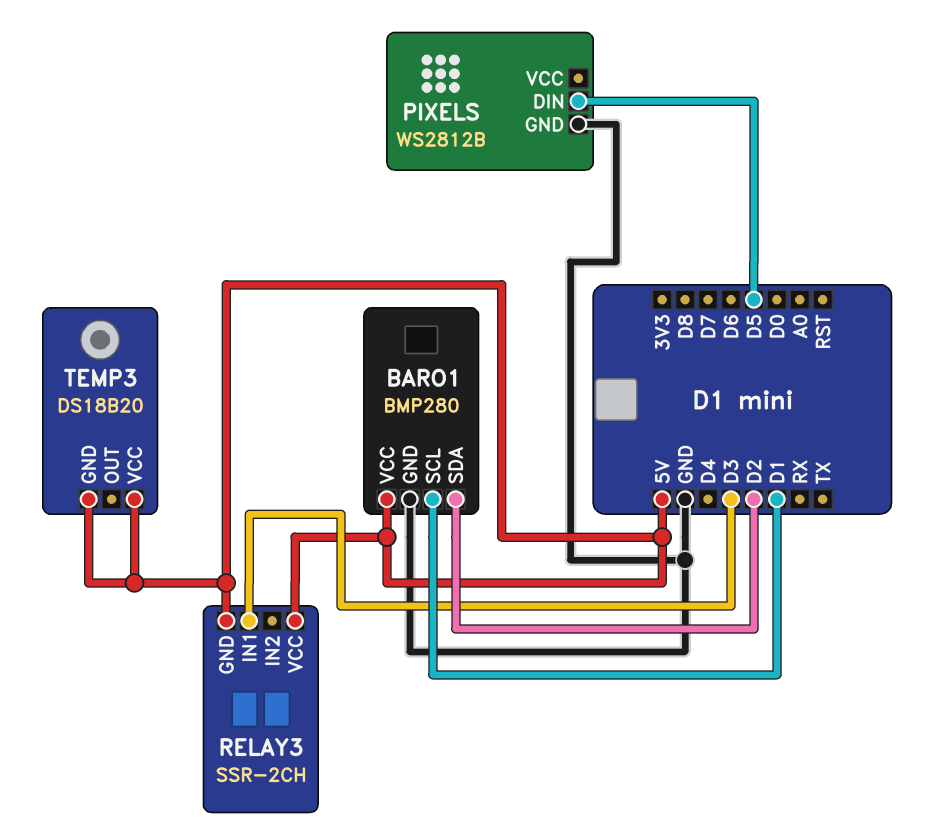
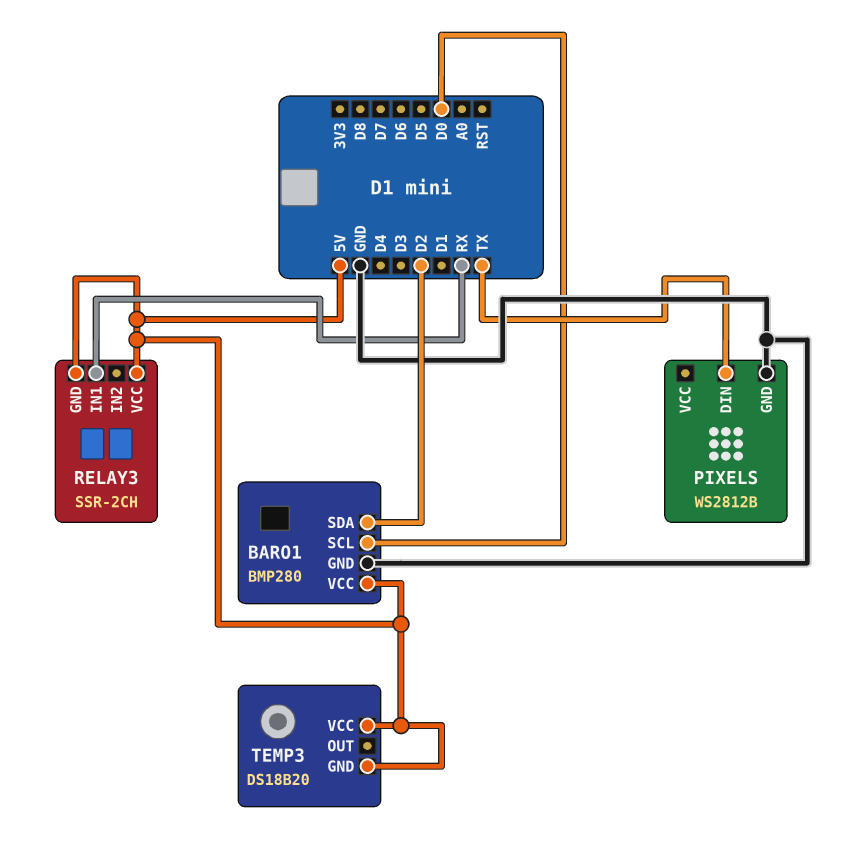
BARO1 pin SCL: D1 -> D0
PIXELS pin DIN: D5 -> TX
RELAY3 pin IN1: D3 -> RX

